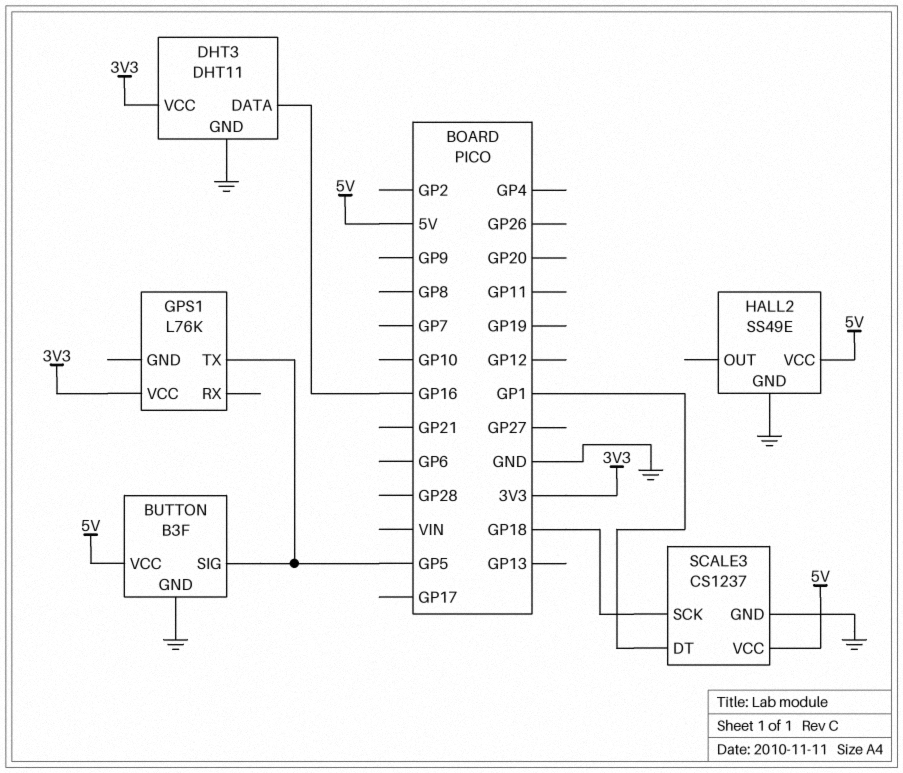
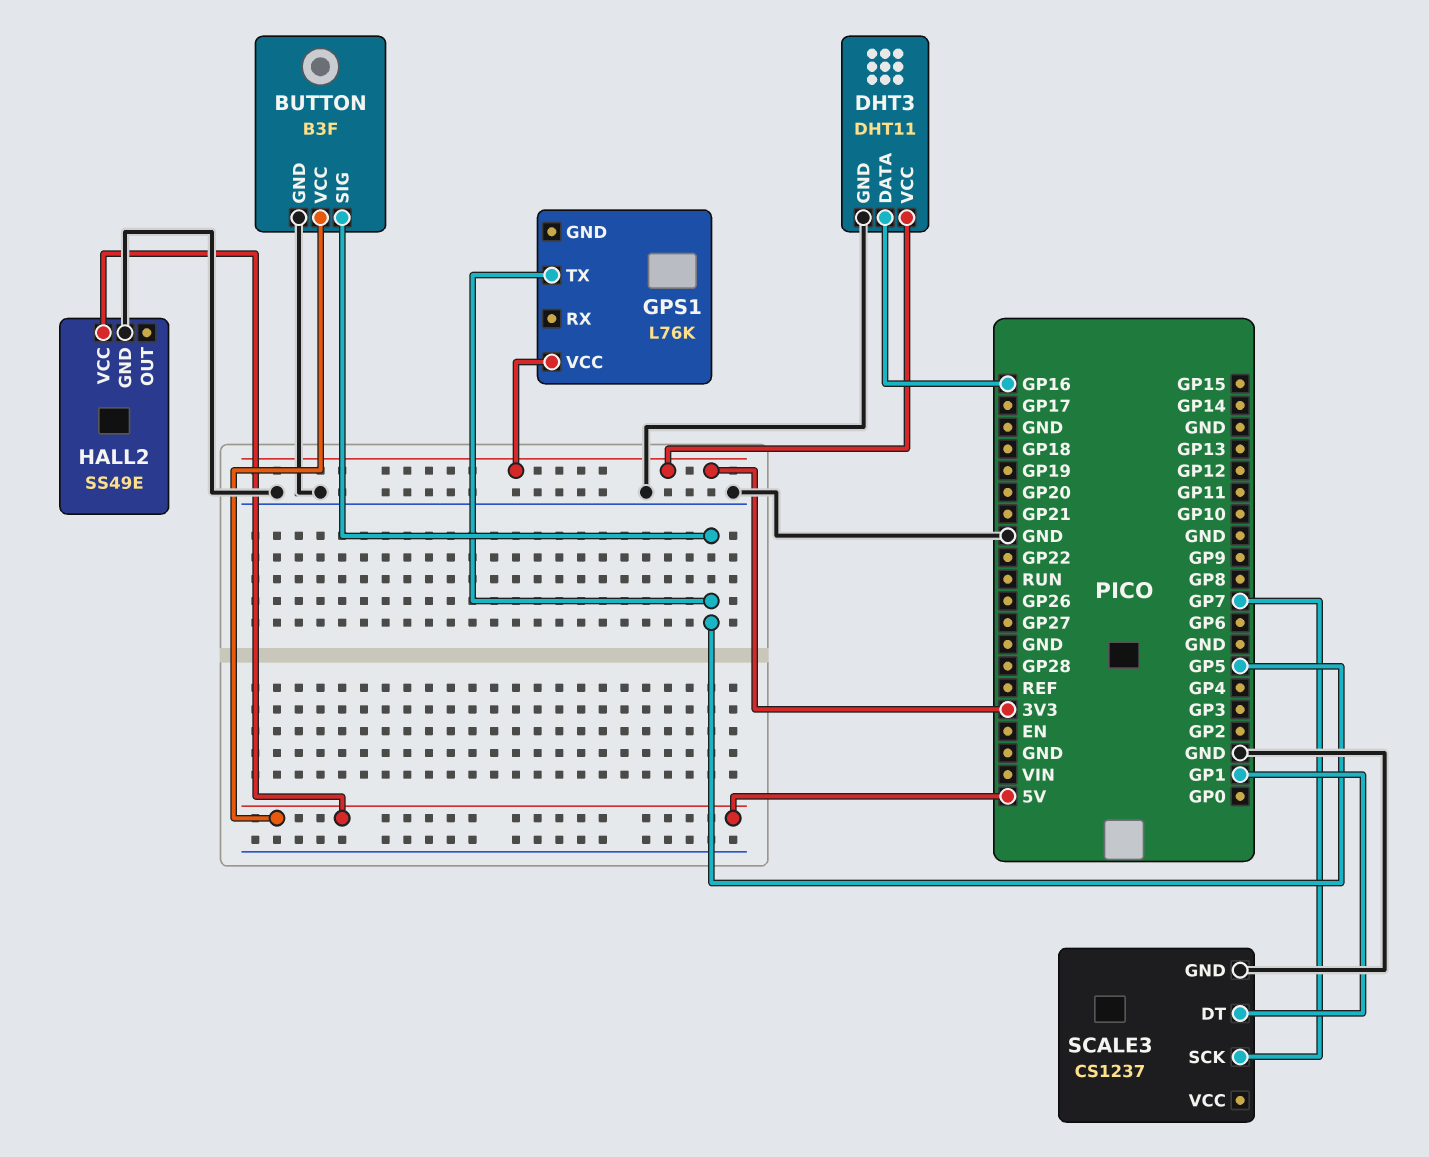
SCALE3 pin SCK: GP18 -> GP7
SCALE3 pin VCC: 5V -> none

